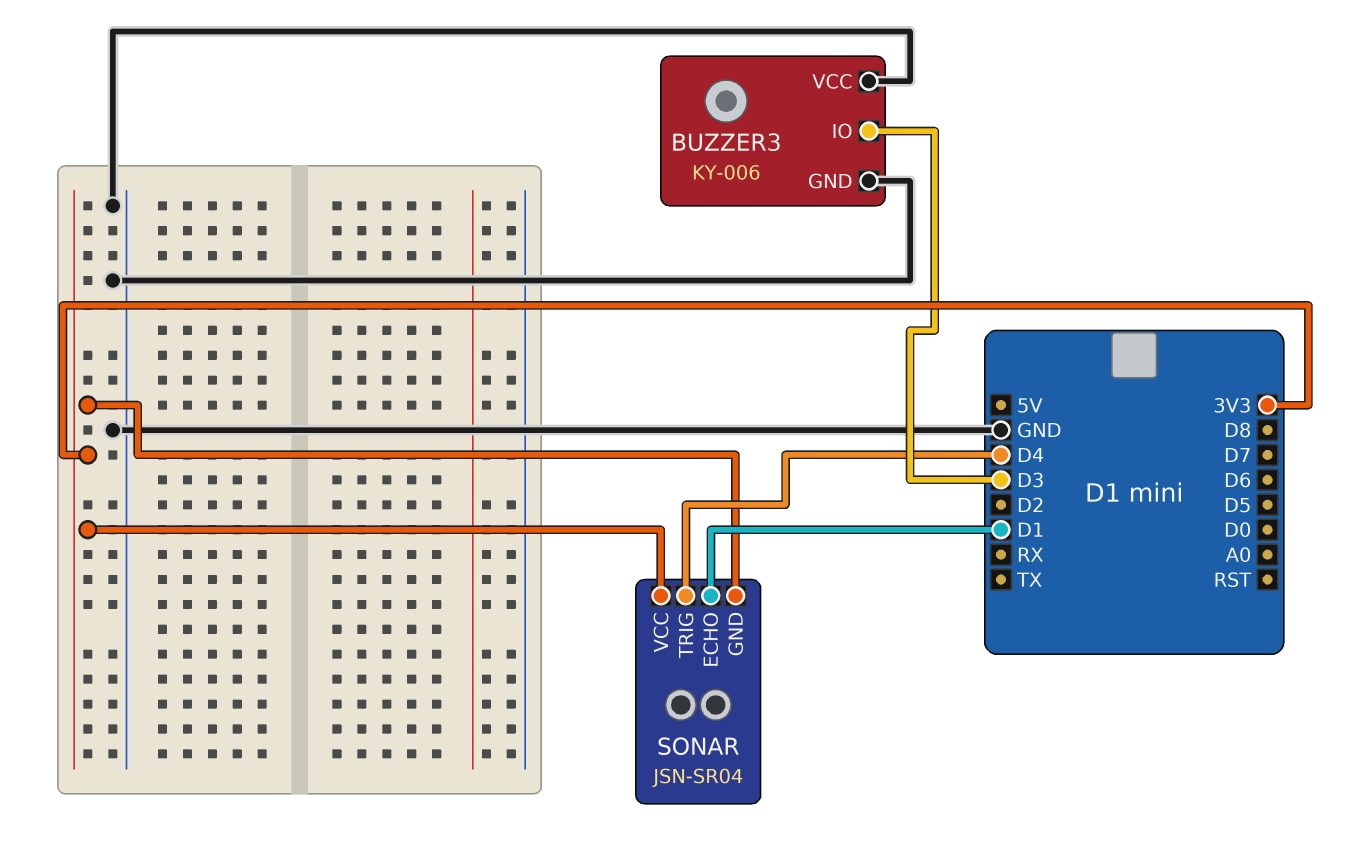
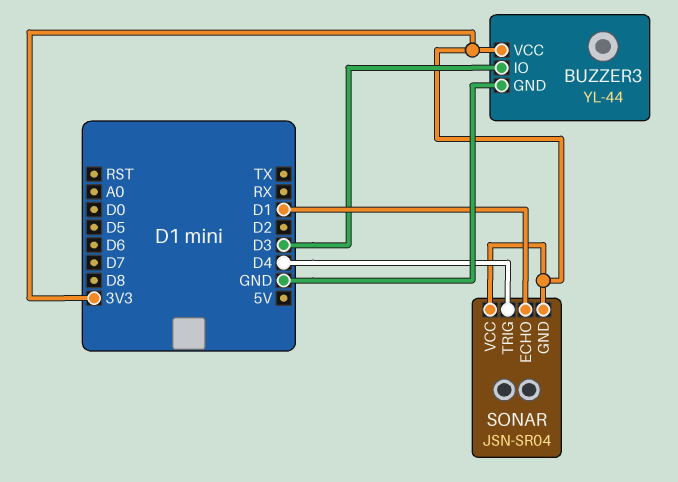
BUZZER3: KY-006 -> YL-44
BUZZER3 pin VCC: GND -> 3V3

